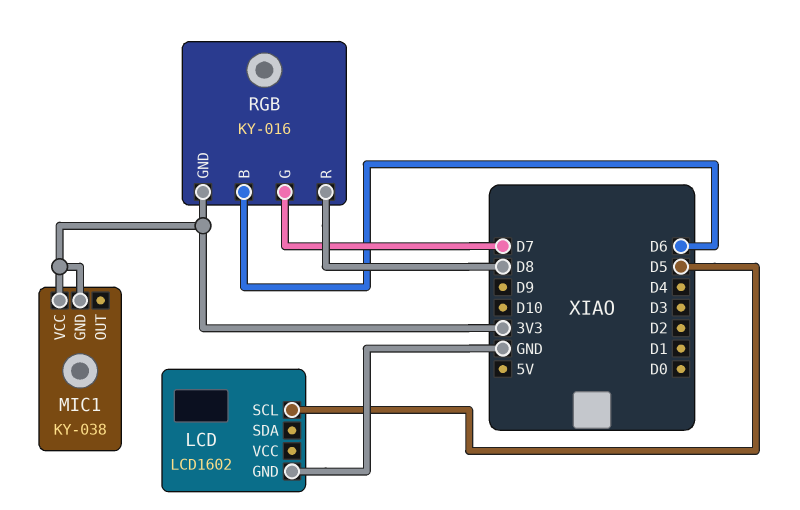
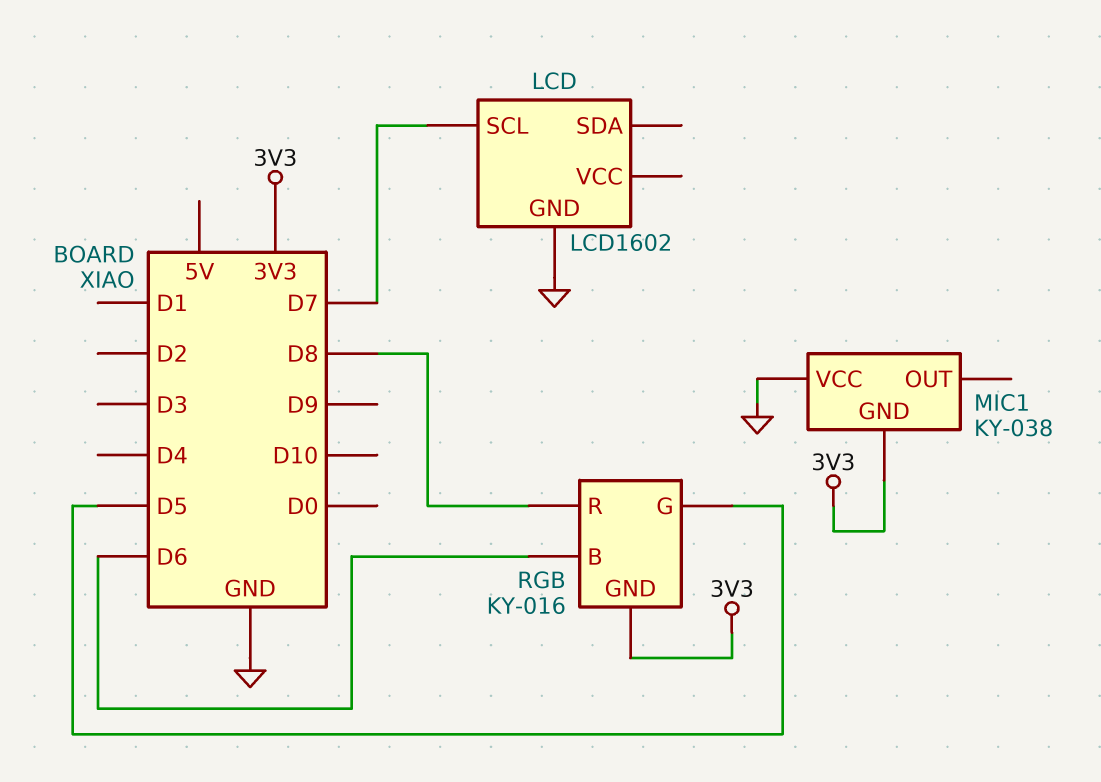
LCD pin SCL: D5 -> D7
MIC1 pin VCC: 3V3 -> GND
RGB pin G: D7 -> D5

